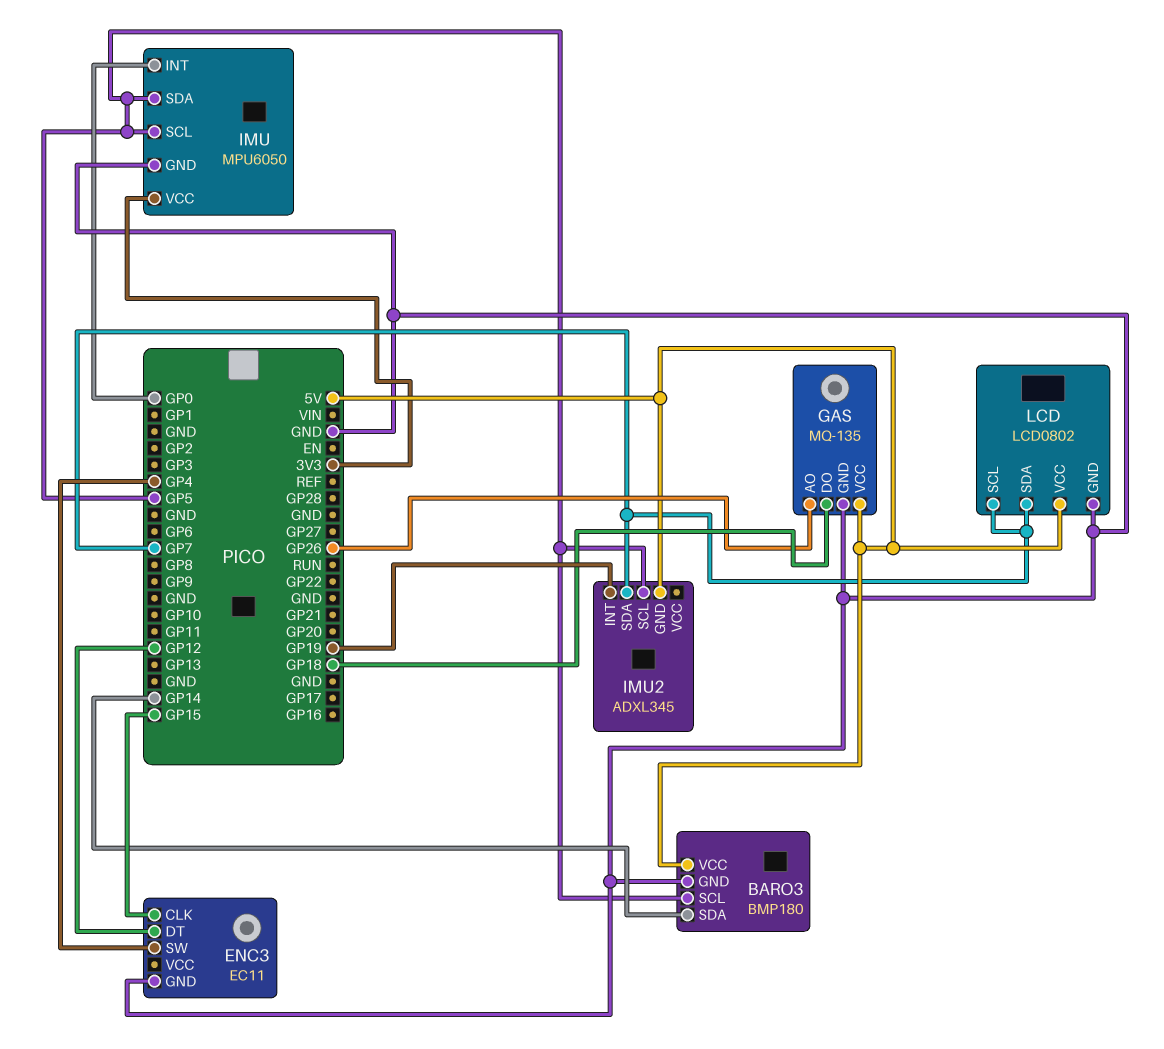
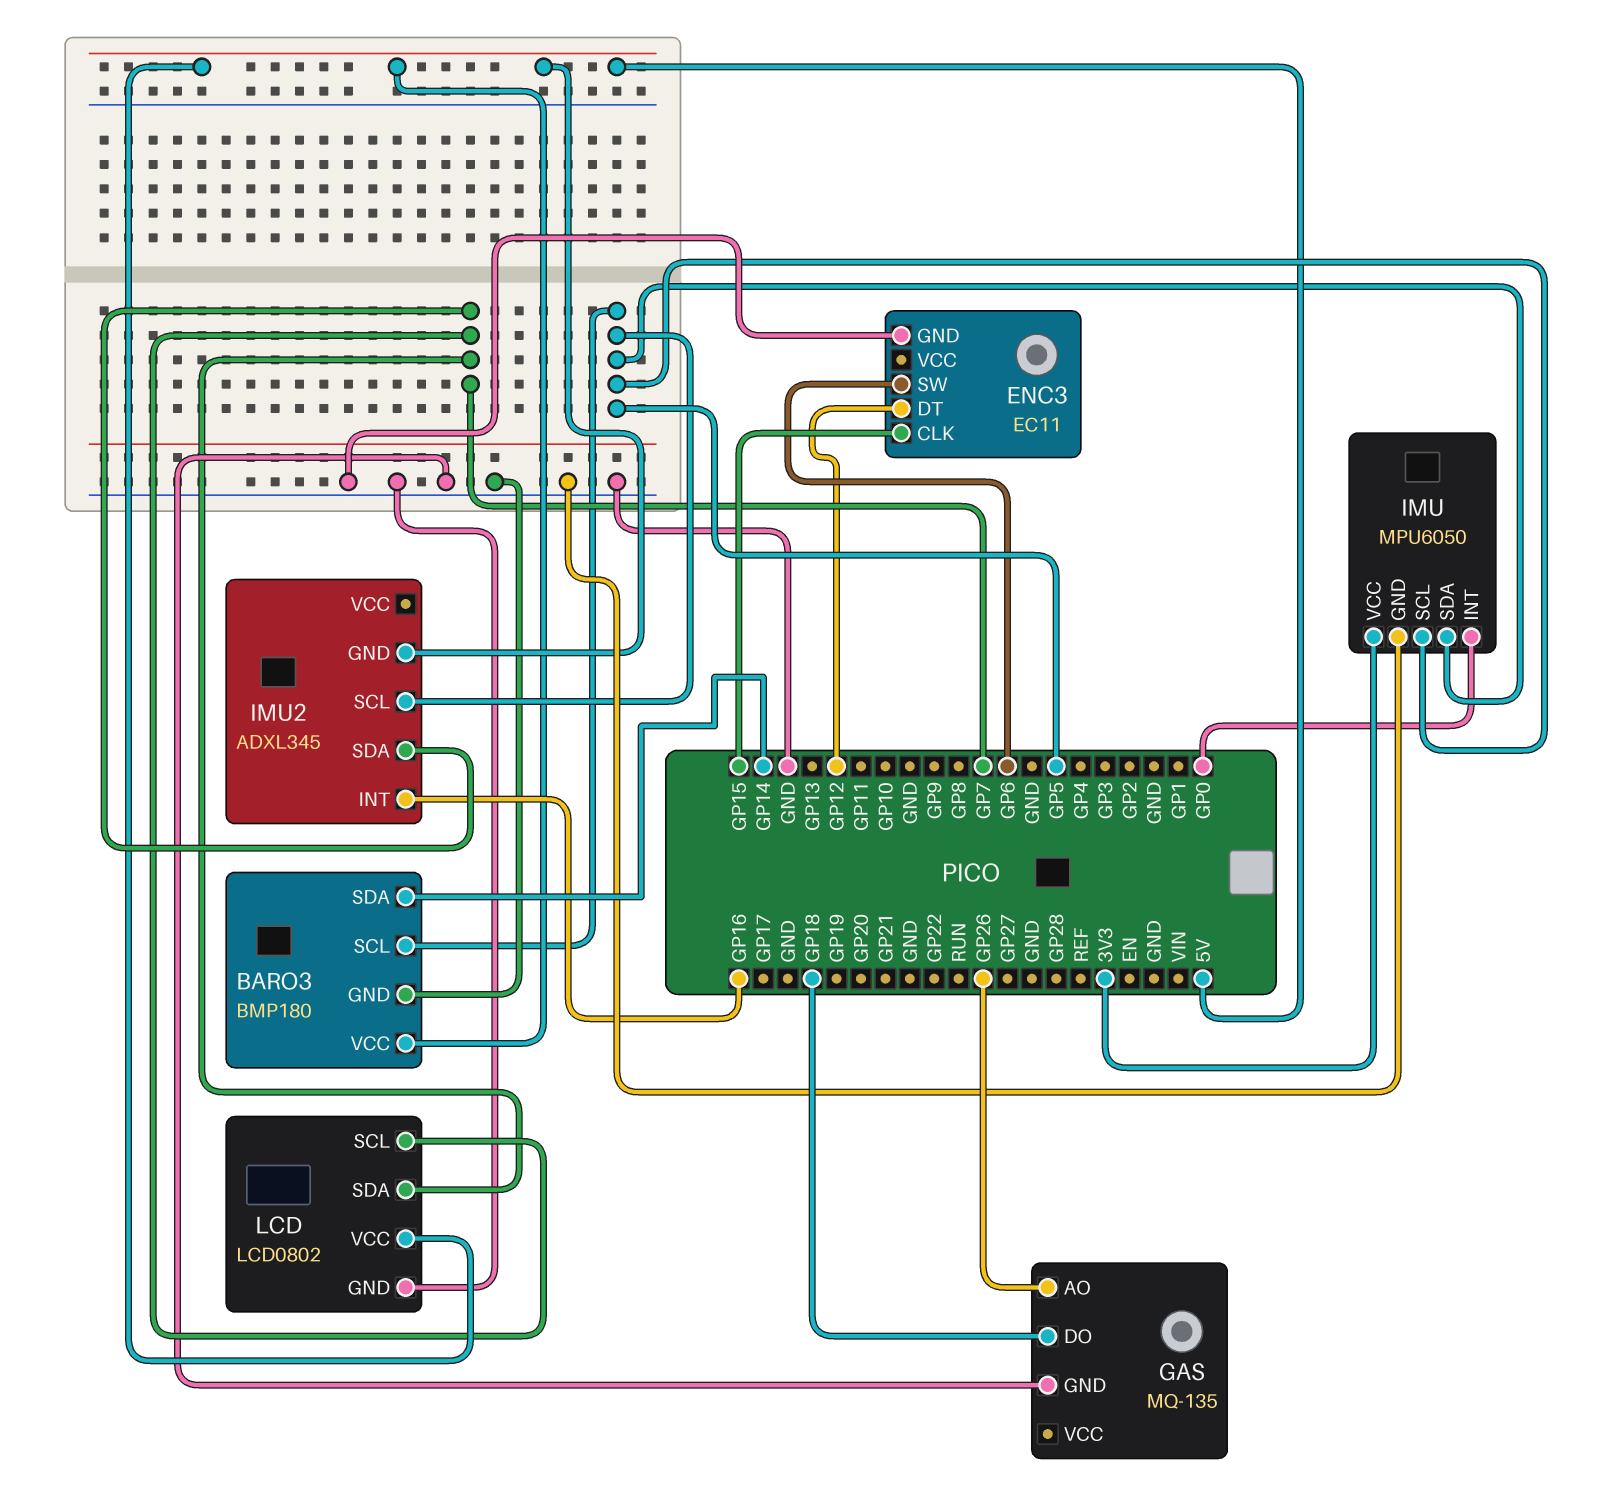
ENC3 pin SW: GP4 -> GP6
GAS pin VCC: 5V -> none
IMU2 pin INT: GP19 -> GP16

